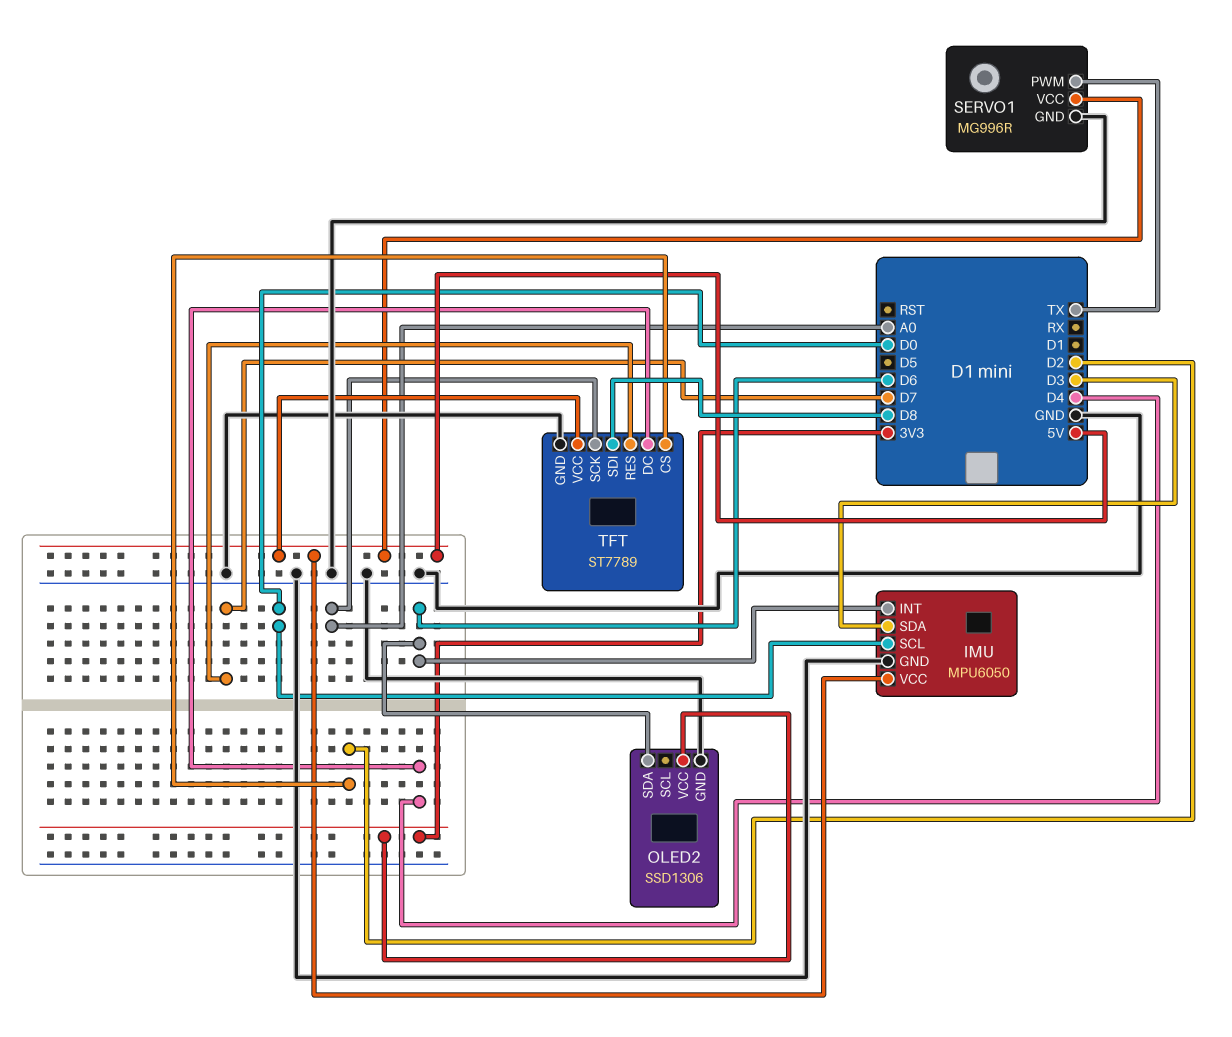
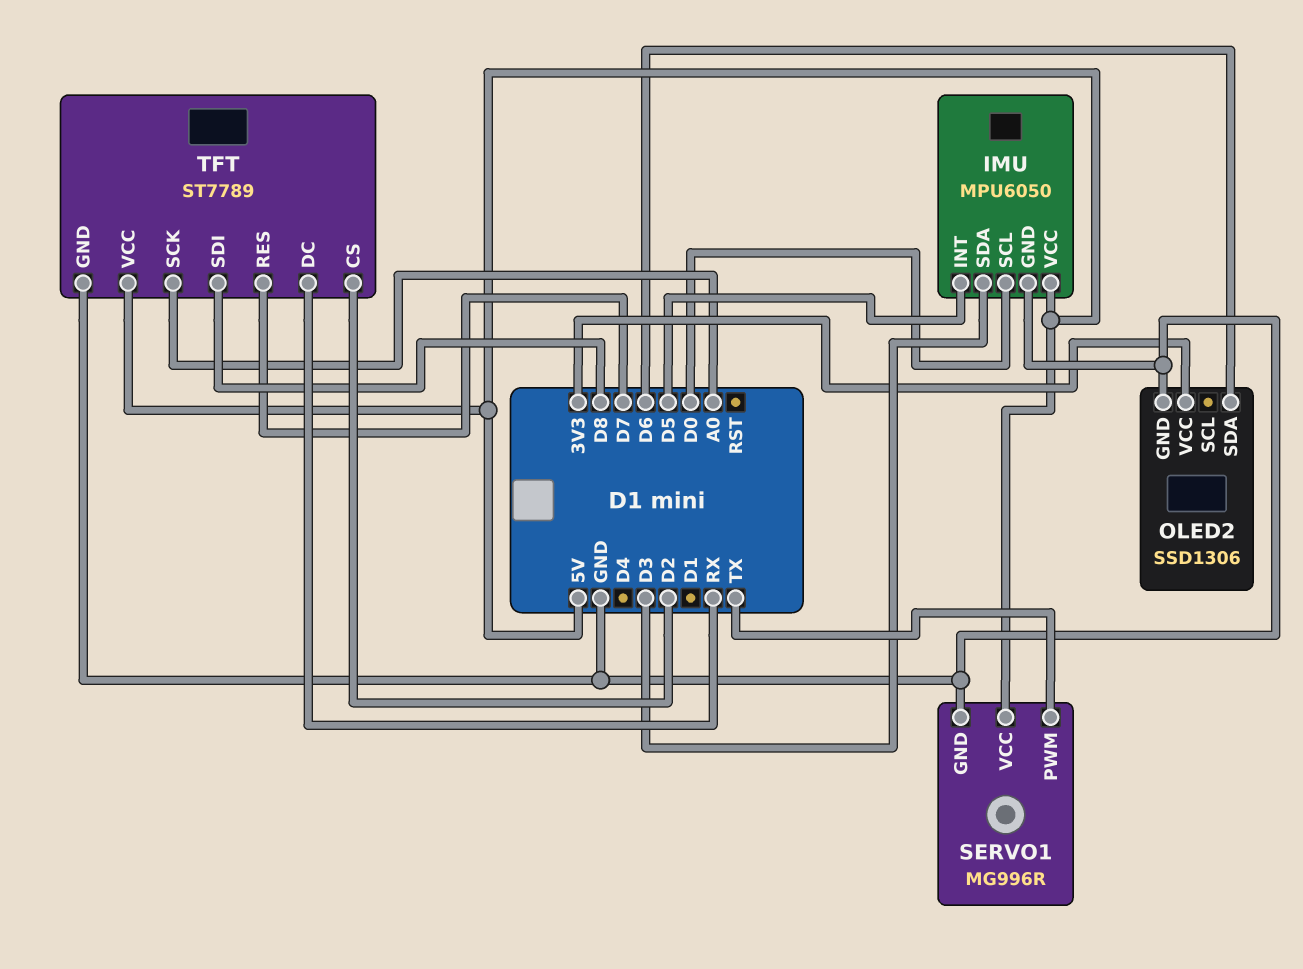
IMU pin INT: D6 -> D5
TFT pin DC: D4 -> RX

